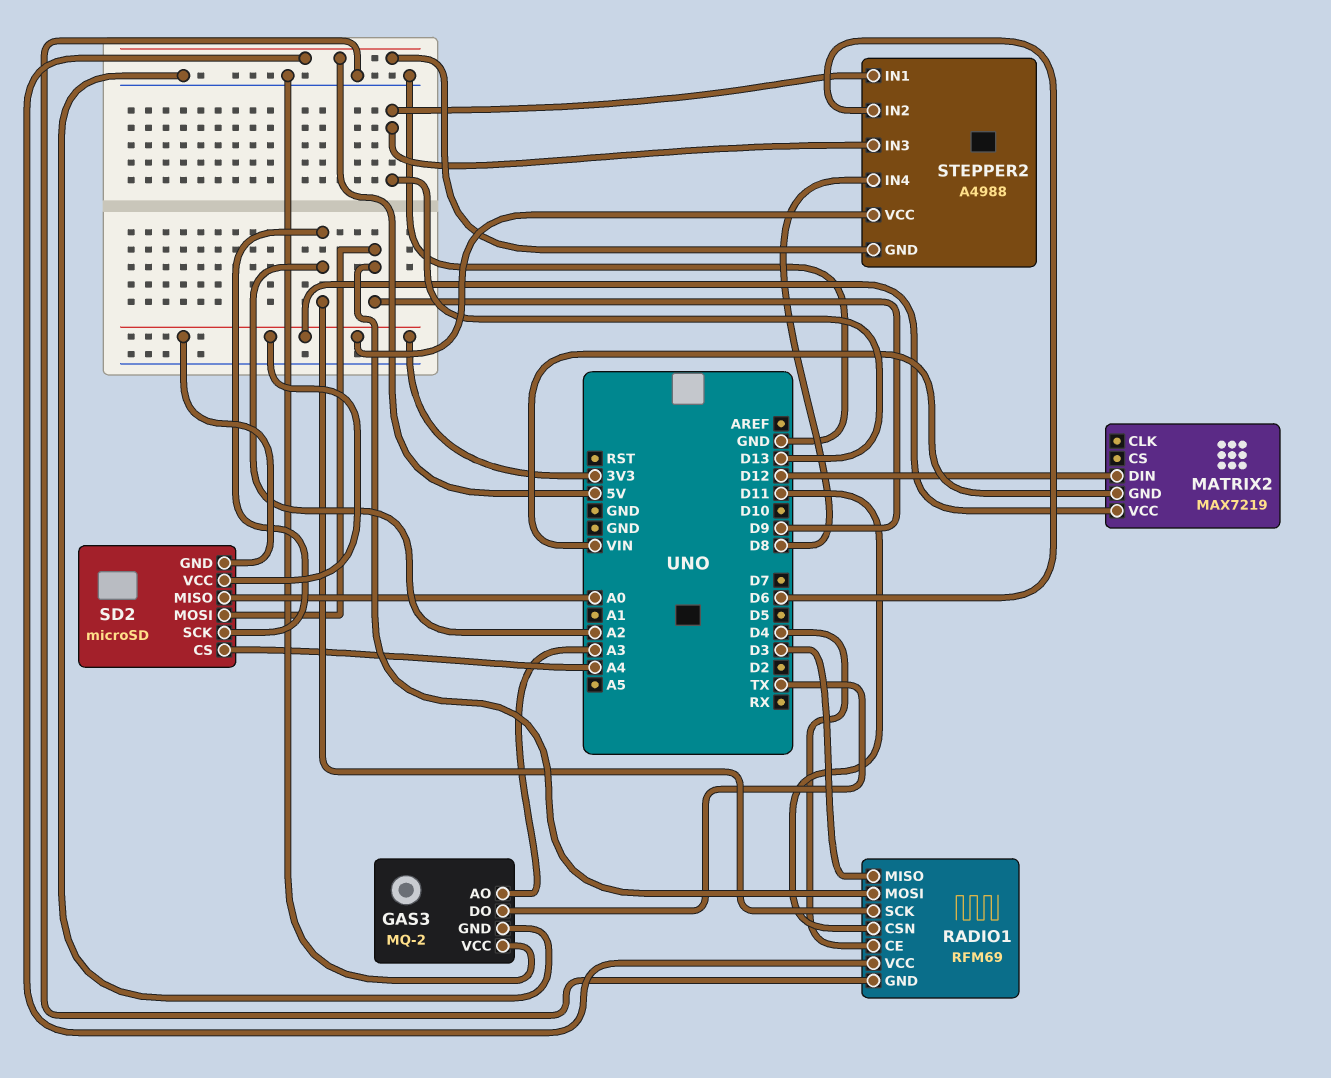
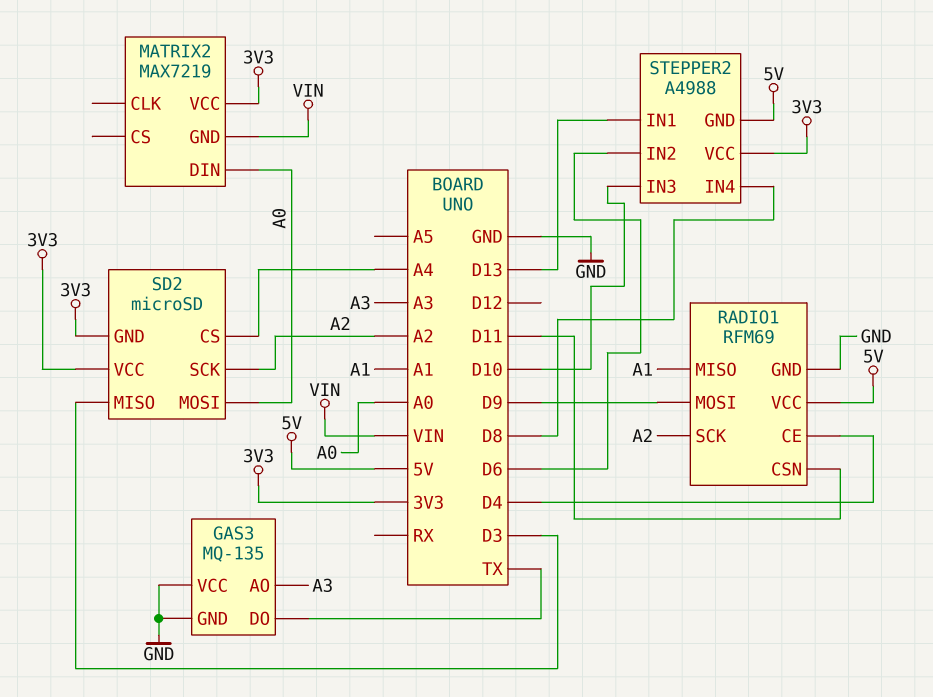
GAS3: MQ-2 -> MQ-135
MATRIX2 pin DIN: D12 -> A0
RADIO1 pin MISO: D3 -> A1
SD2 pin MISO: A0 -> D3
SD2 pin MOSI: D9 -> A0
STEPPER2 pin IN3: D13 -> D10

